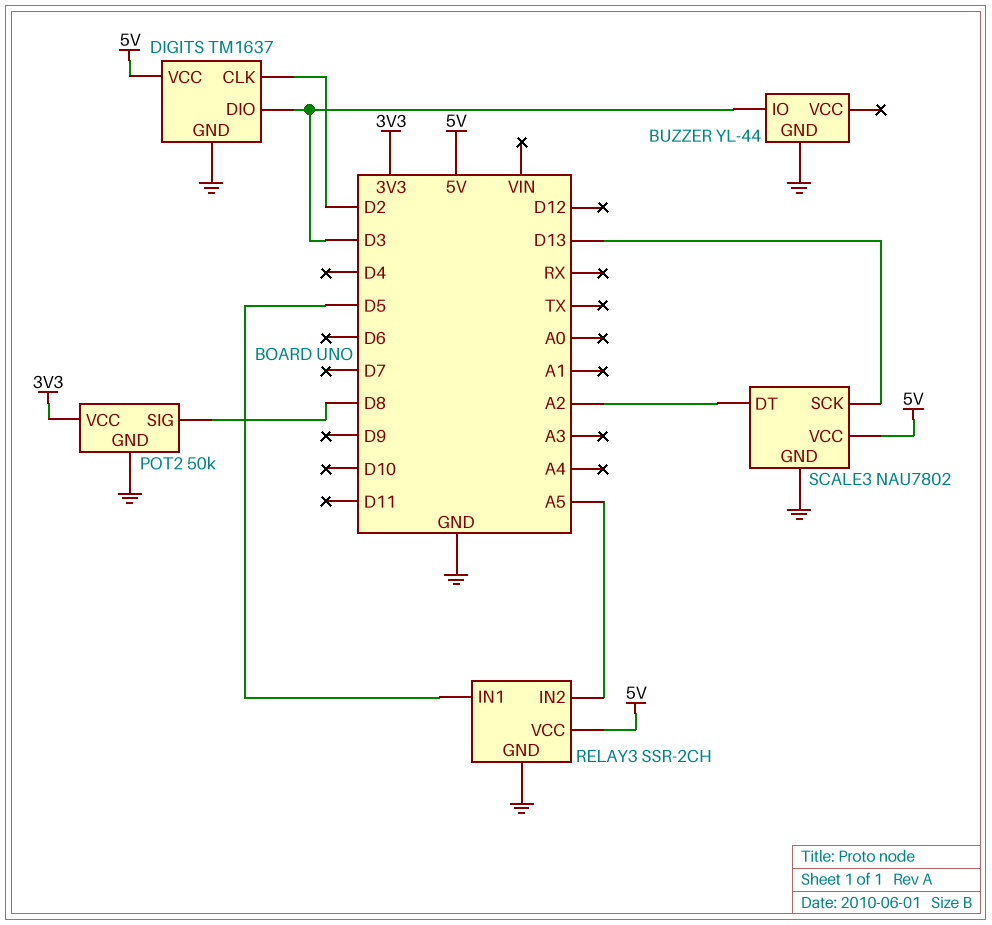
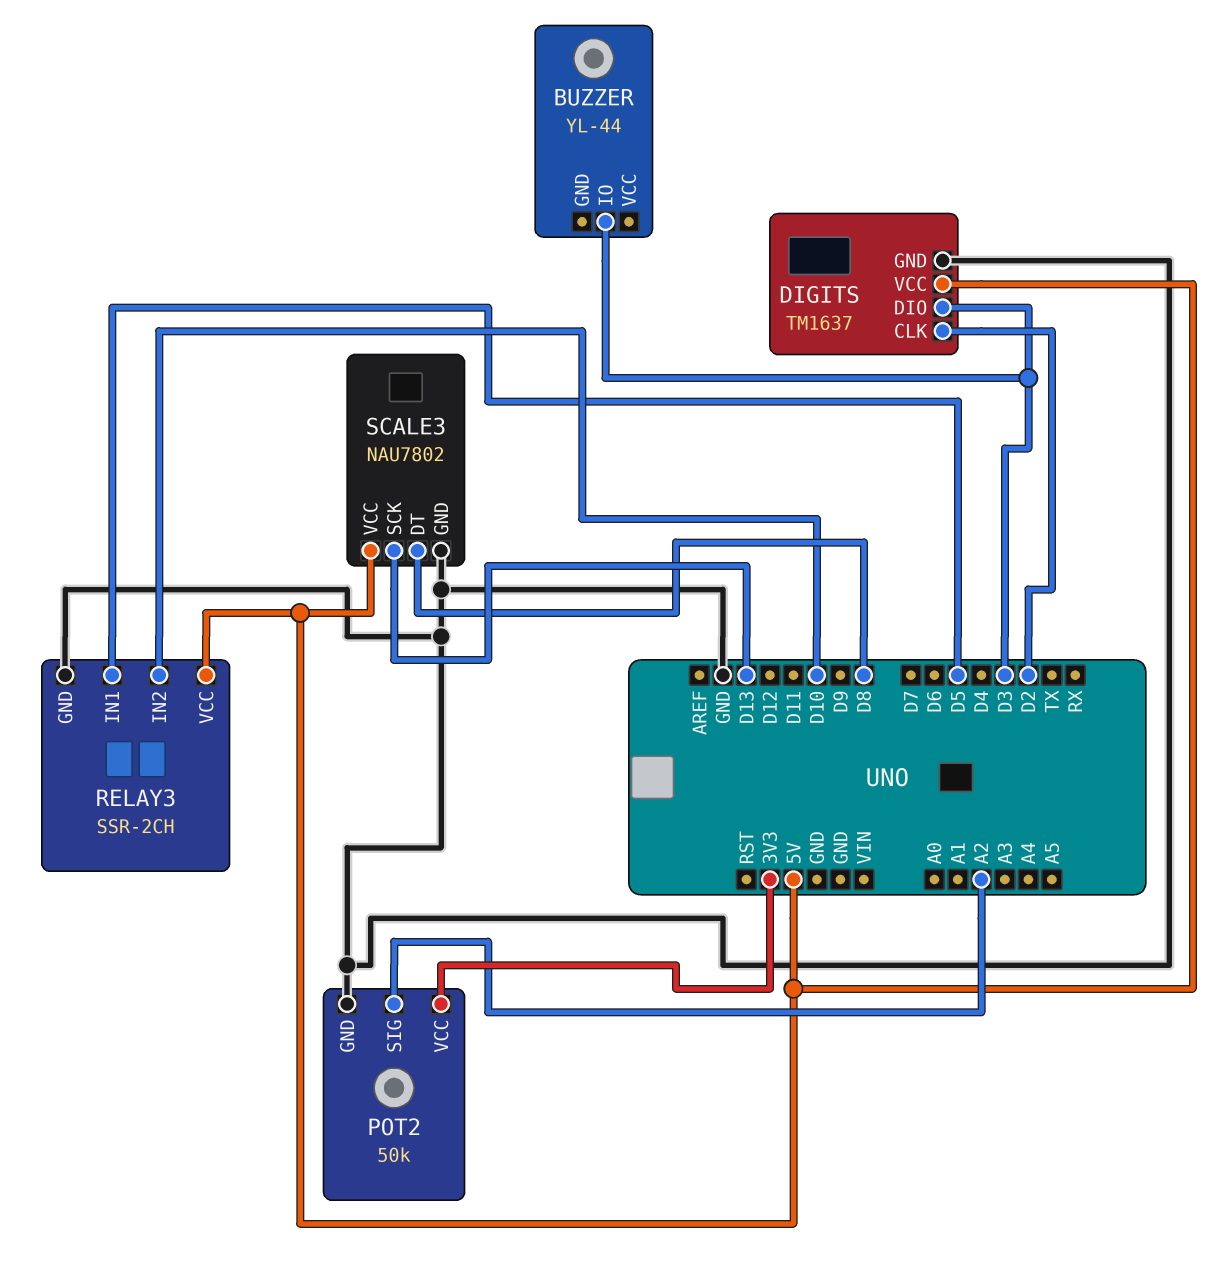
BUZZER pin GND: GND -> none
POT2 pin SIG: D8 -> A2
RELAY3 pin IN2: A5 -> D10
SCALE3 pin DT: A2 -> D8

